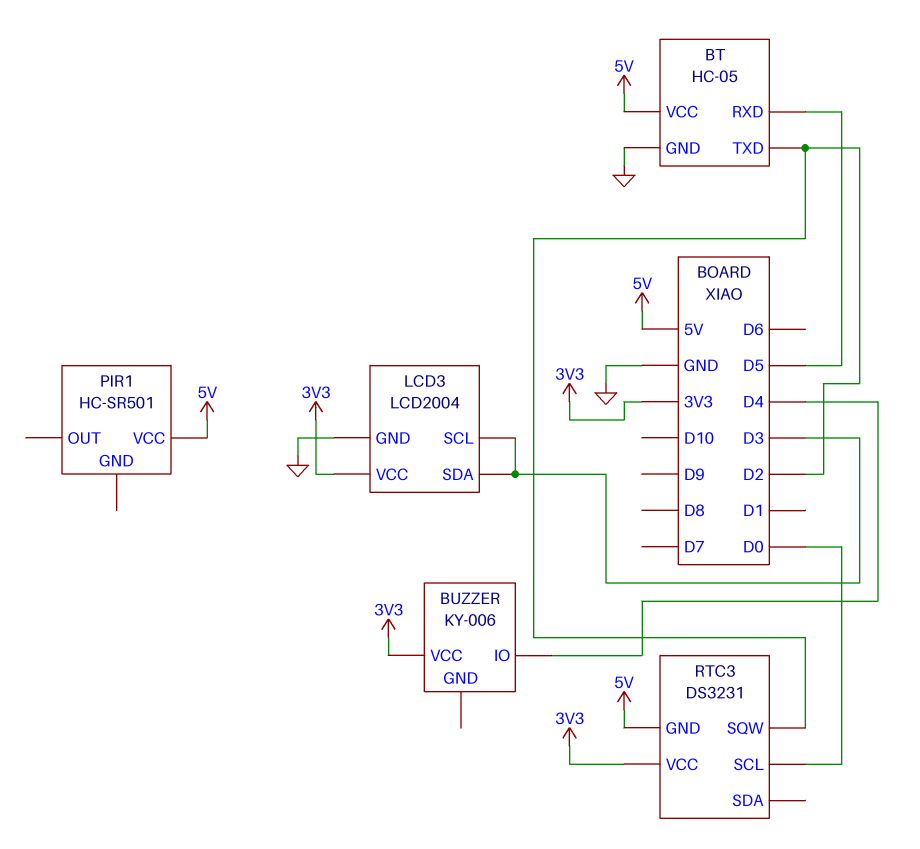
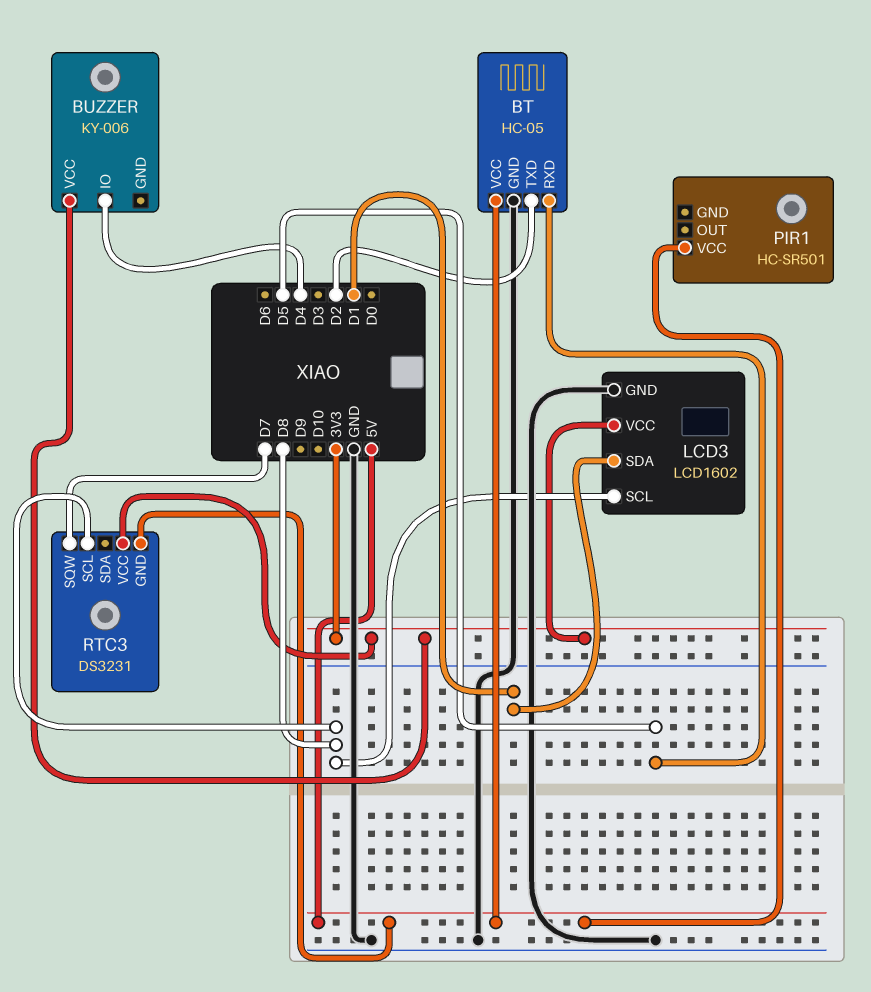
LCD3: LCD2004 -> LCD1602
LCD3 pin SCL: D3 -> D8
LCD3 pin SDA: D3 -> D1
RTC3 pin SCL: D0 -> D8
RTC3 pin SQW: D2 -> D7

